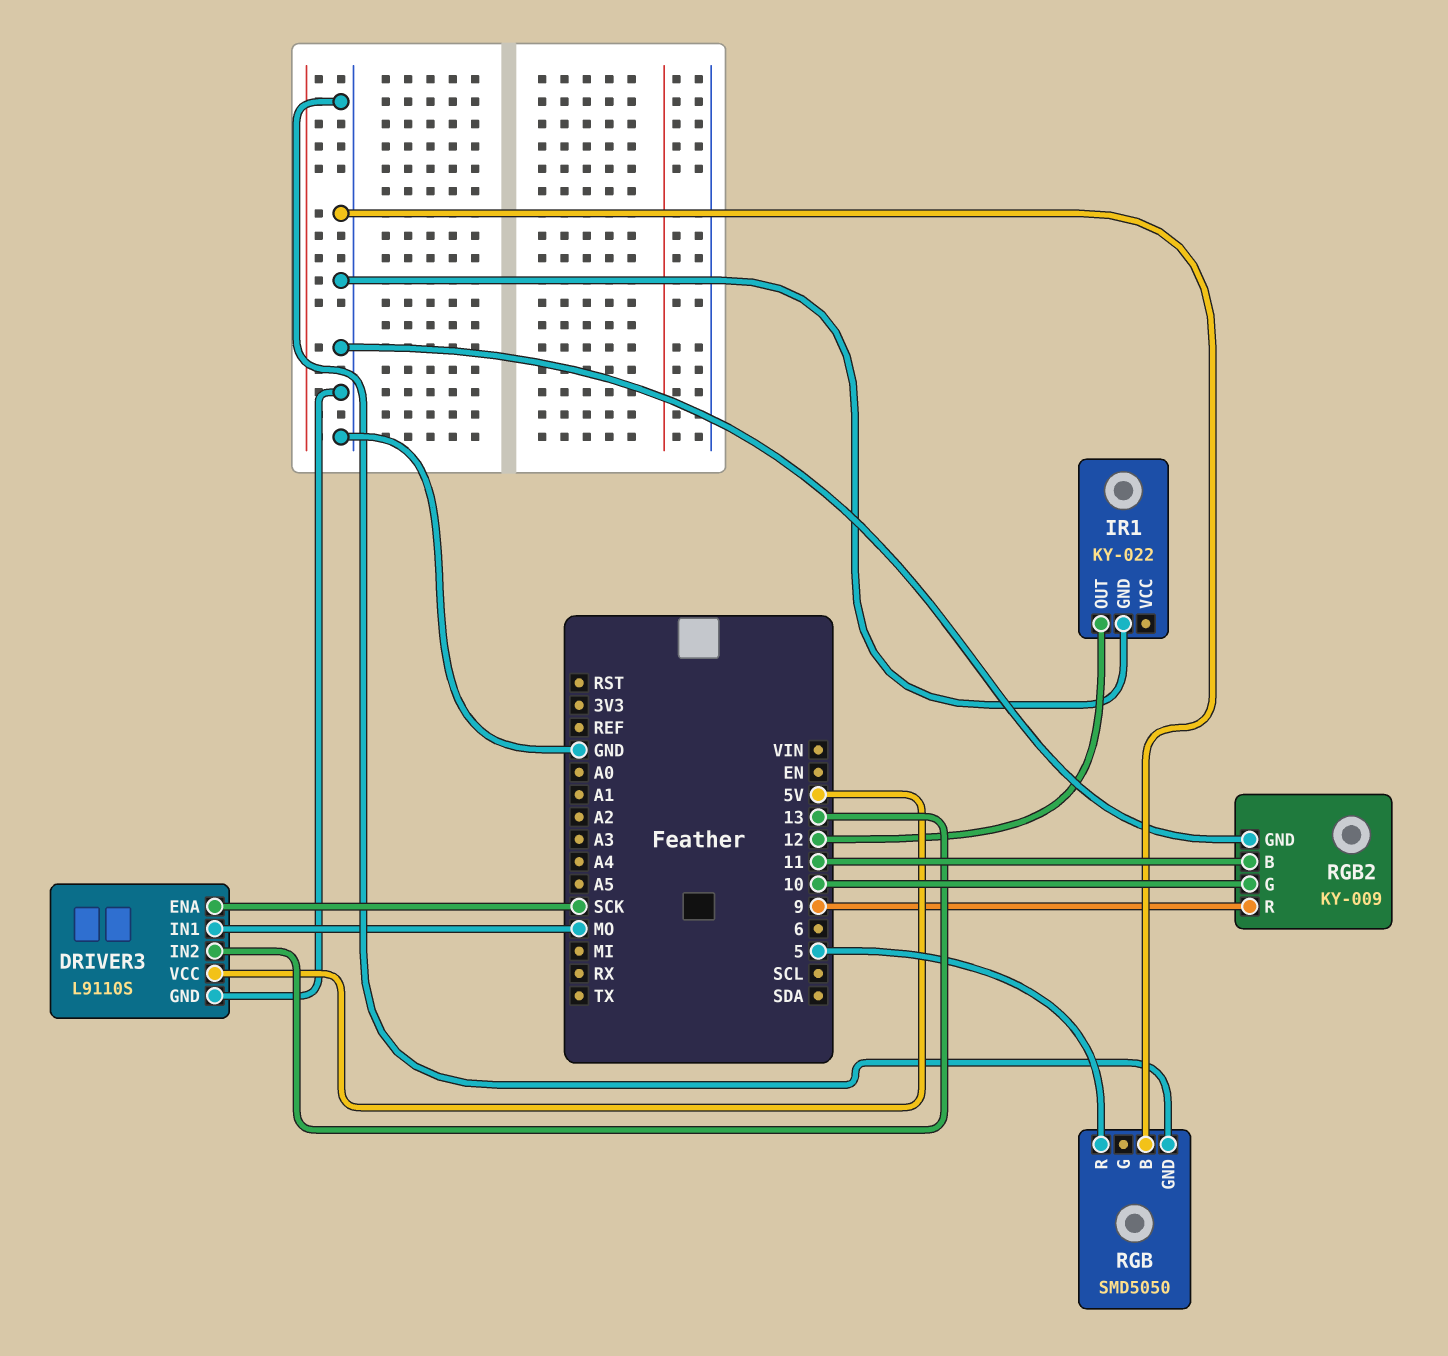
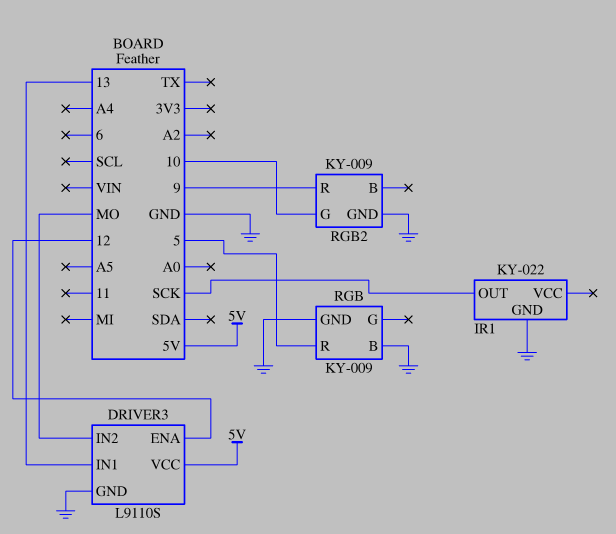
DRIVER3 pin ENA: SCK -> 12
DRIVER3 pin IN1: MO -> 13
DRIVER3 pin IN2: 13 -> MO
IR1 pin OUT: 12 -> SCK
RGB: SMD5050 -> KY-009
RGB2 pin B: 11 -> none

